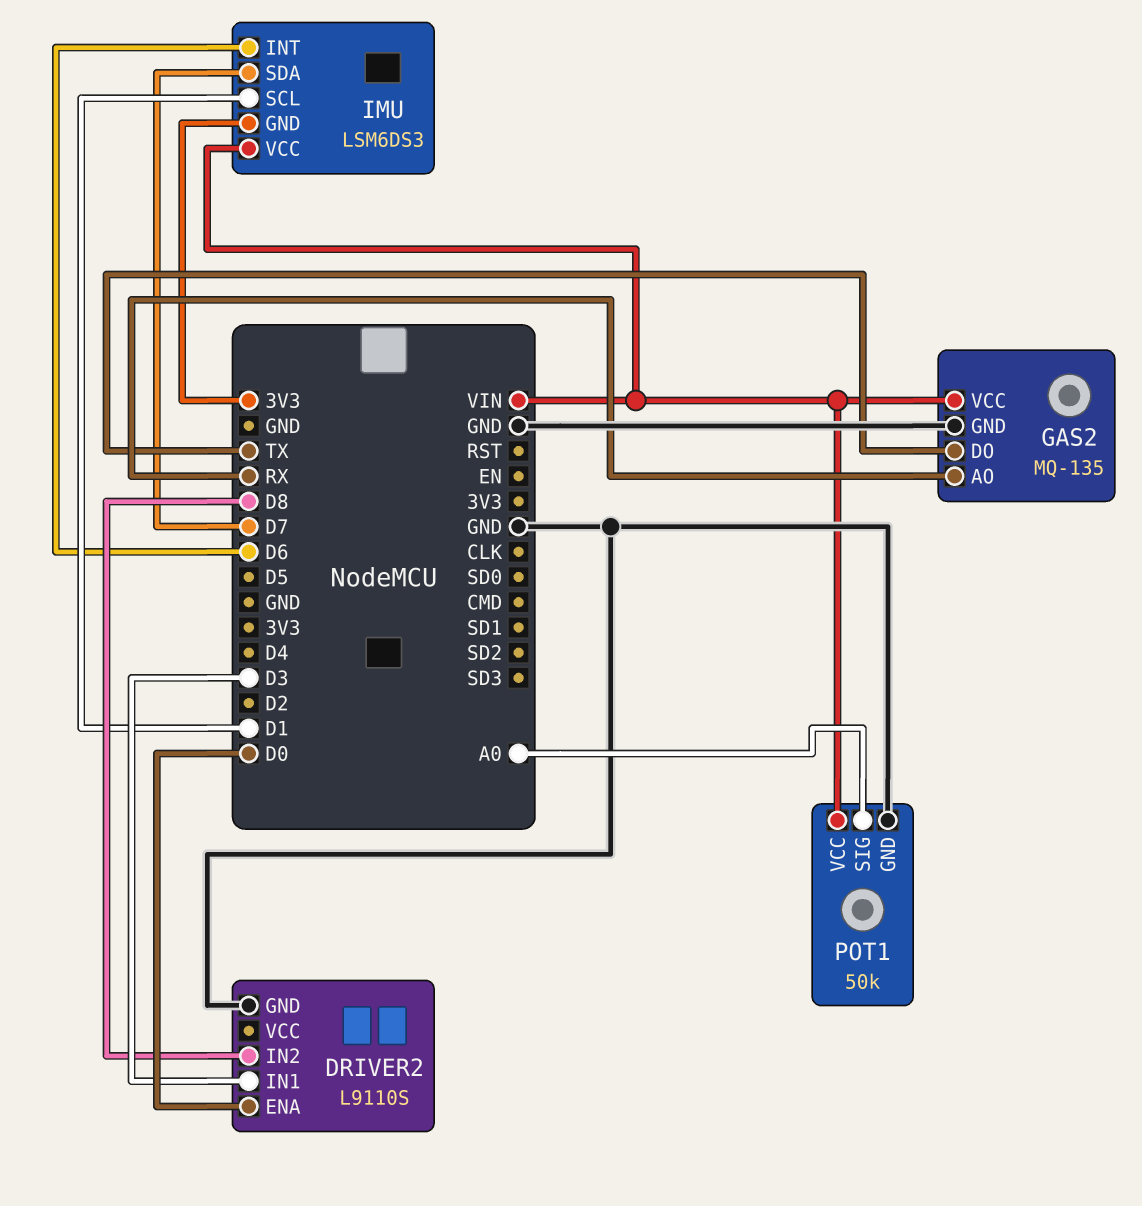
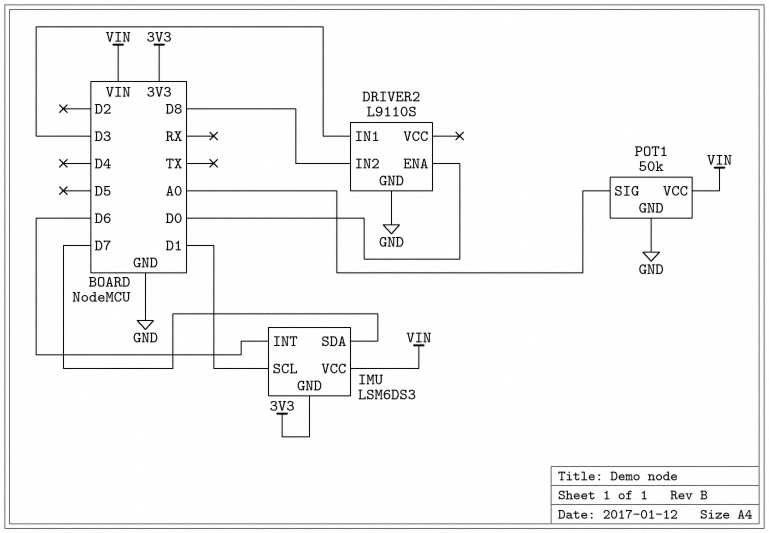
GAS2: MQ-135 -> none
GAS2 pin AO: RX -> none
GAS2 pin DO: TX -> none
GAS2 pin GND: GND -> none
GAS2 pin VCC: VIN -> none

